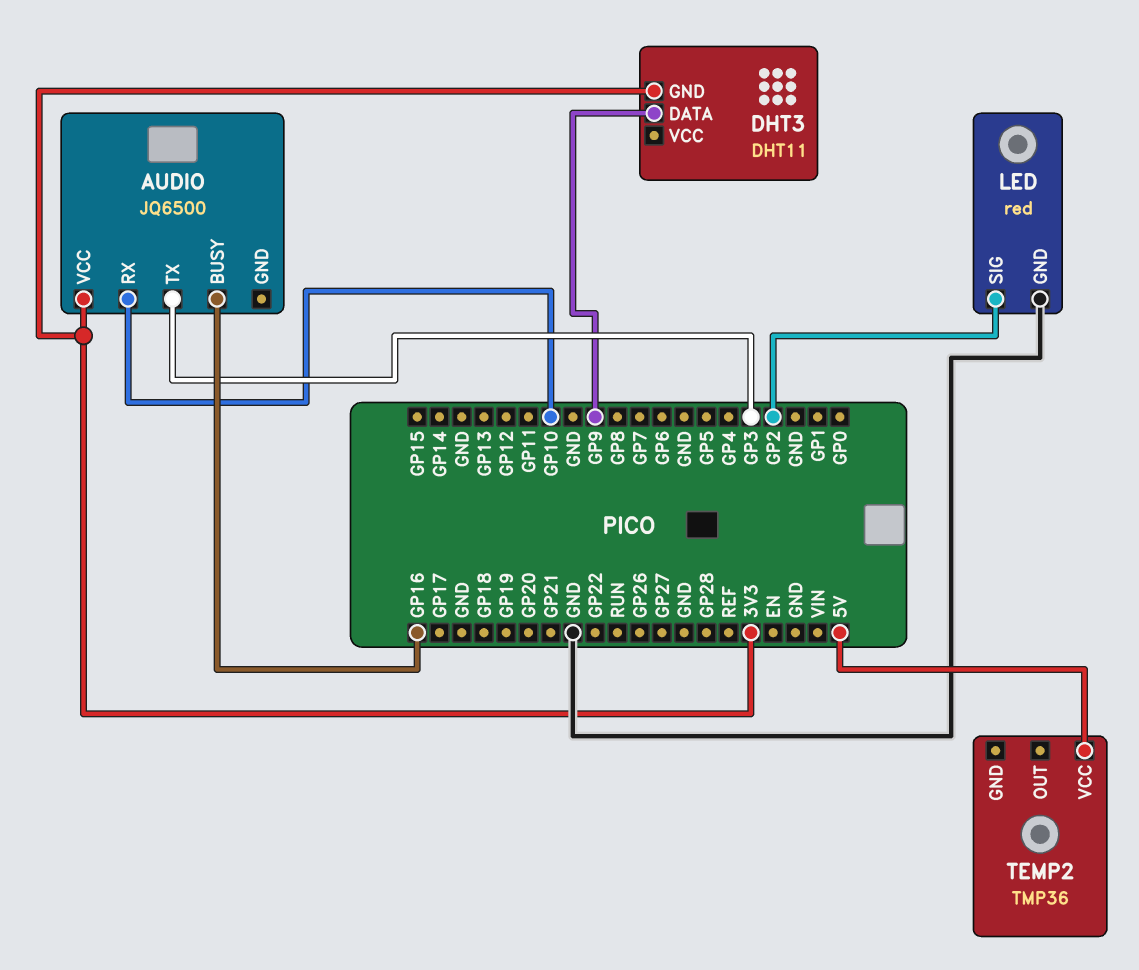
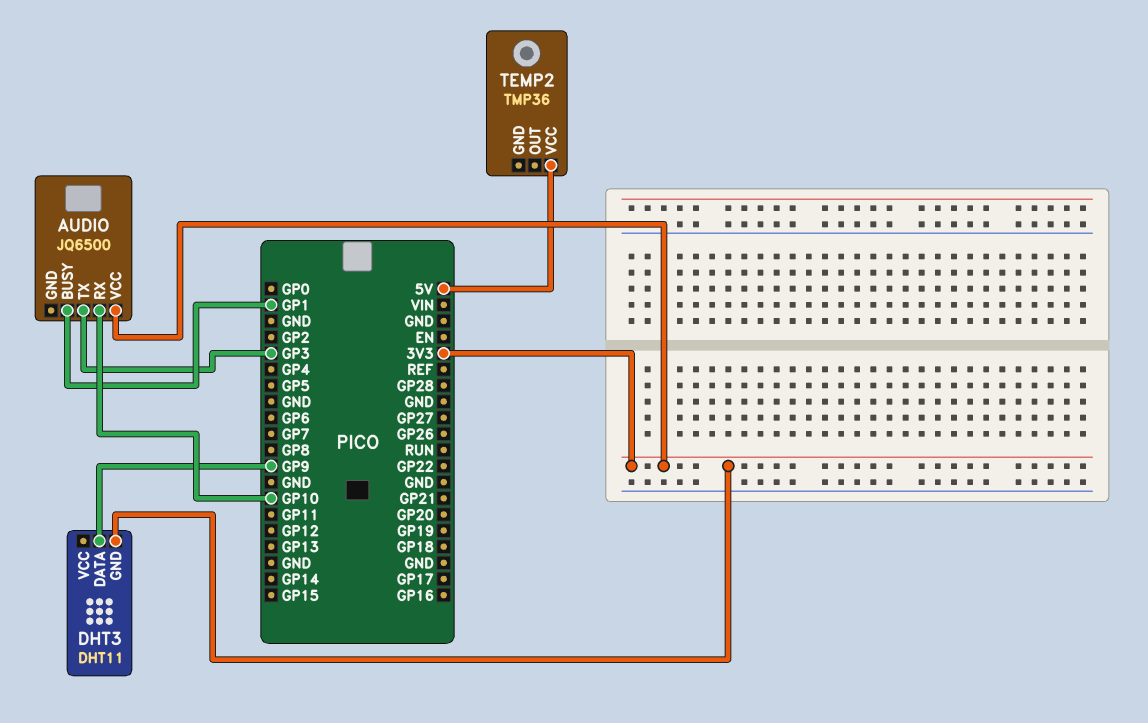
AUDIO pin BUSY: GP16 -> GP1
LED: red -> none
LED pin GND: GND -> none
LED pin SIG: GP2 -> none

